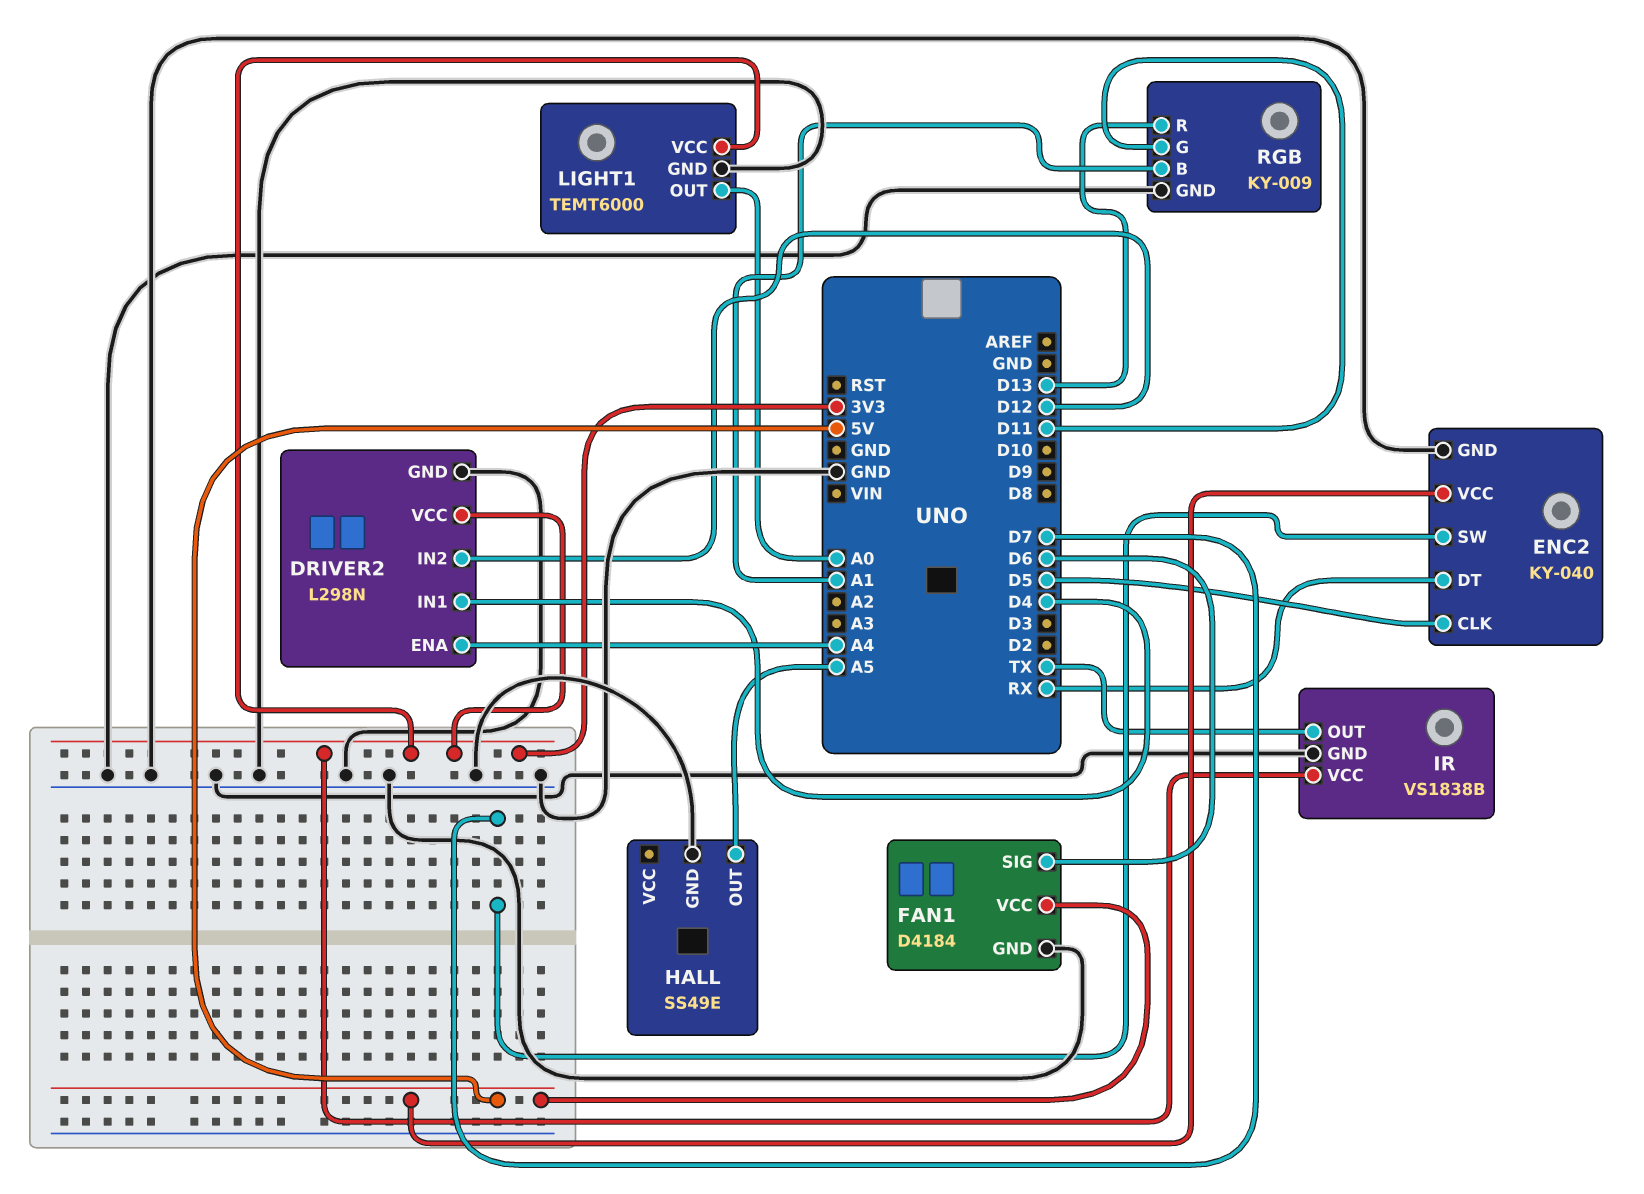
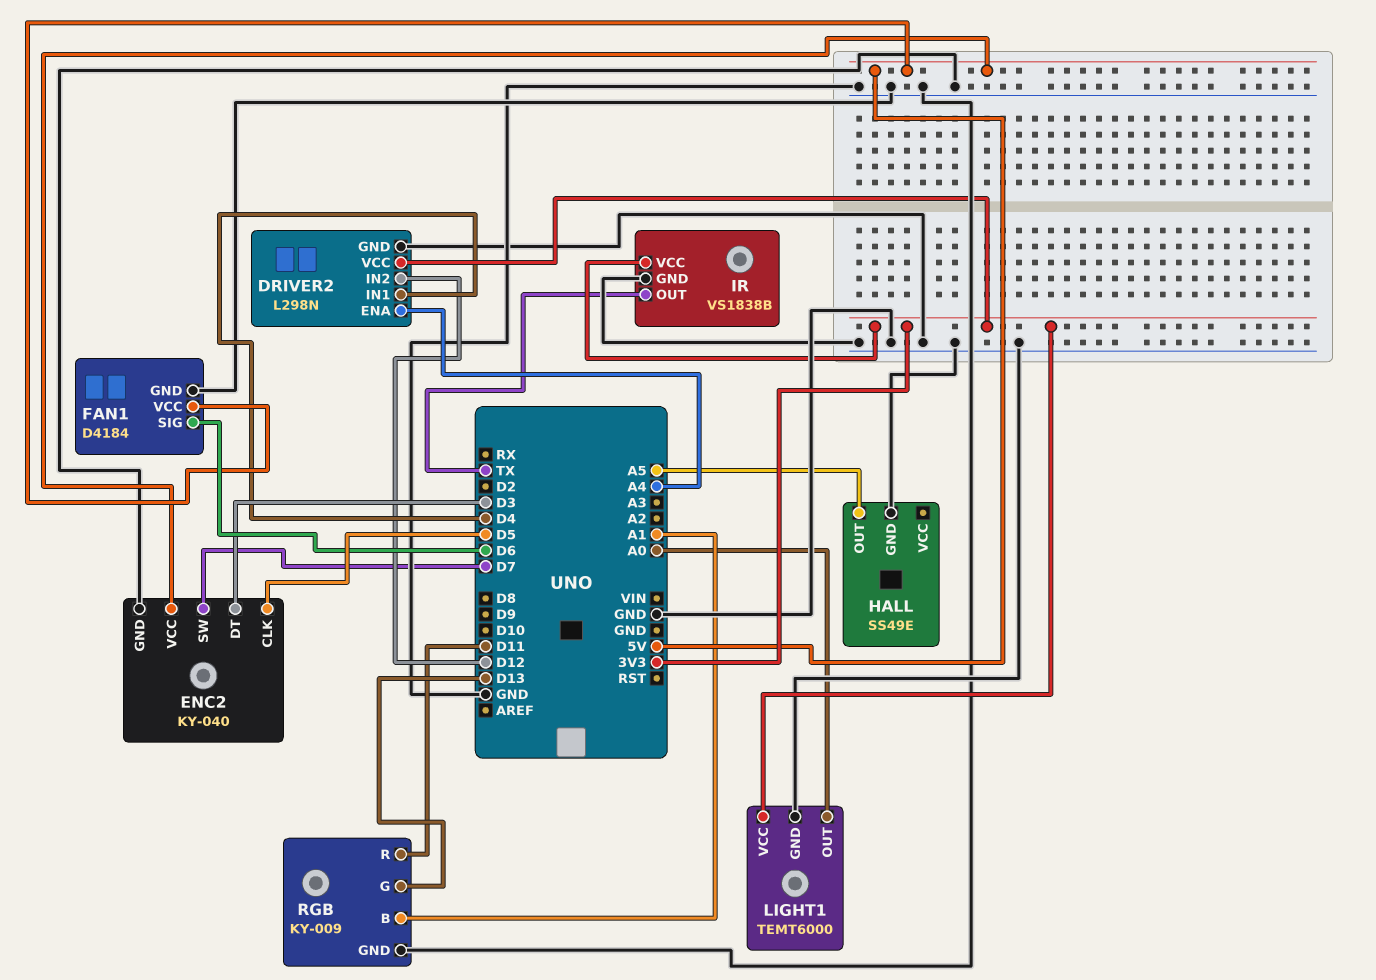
ENC2 pin DT: RX -> D3
RGB pin G: D11 -> D13
RGB pin R: D13 -> D11

